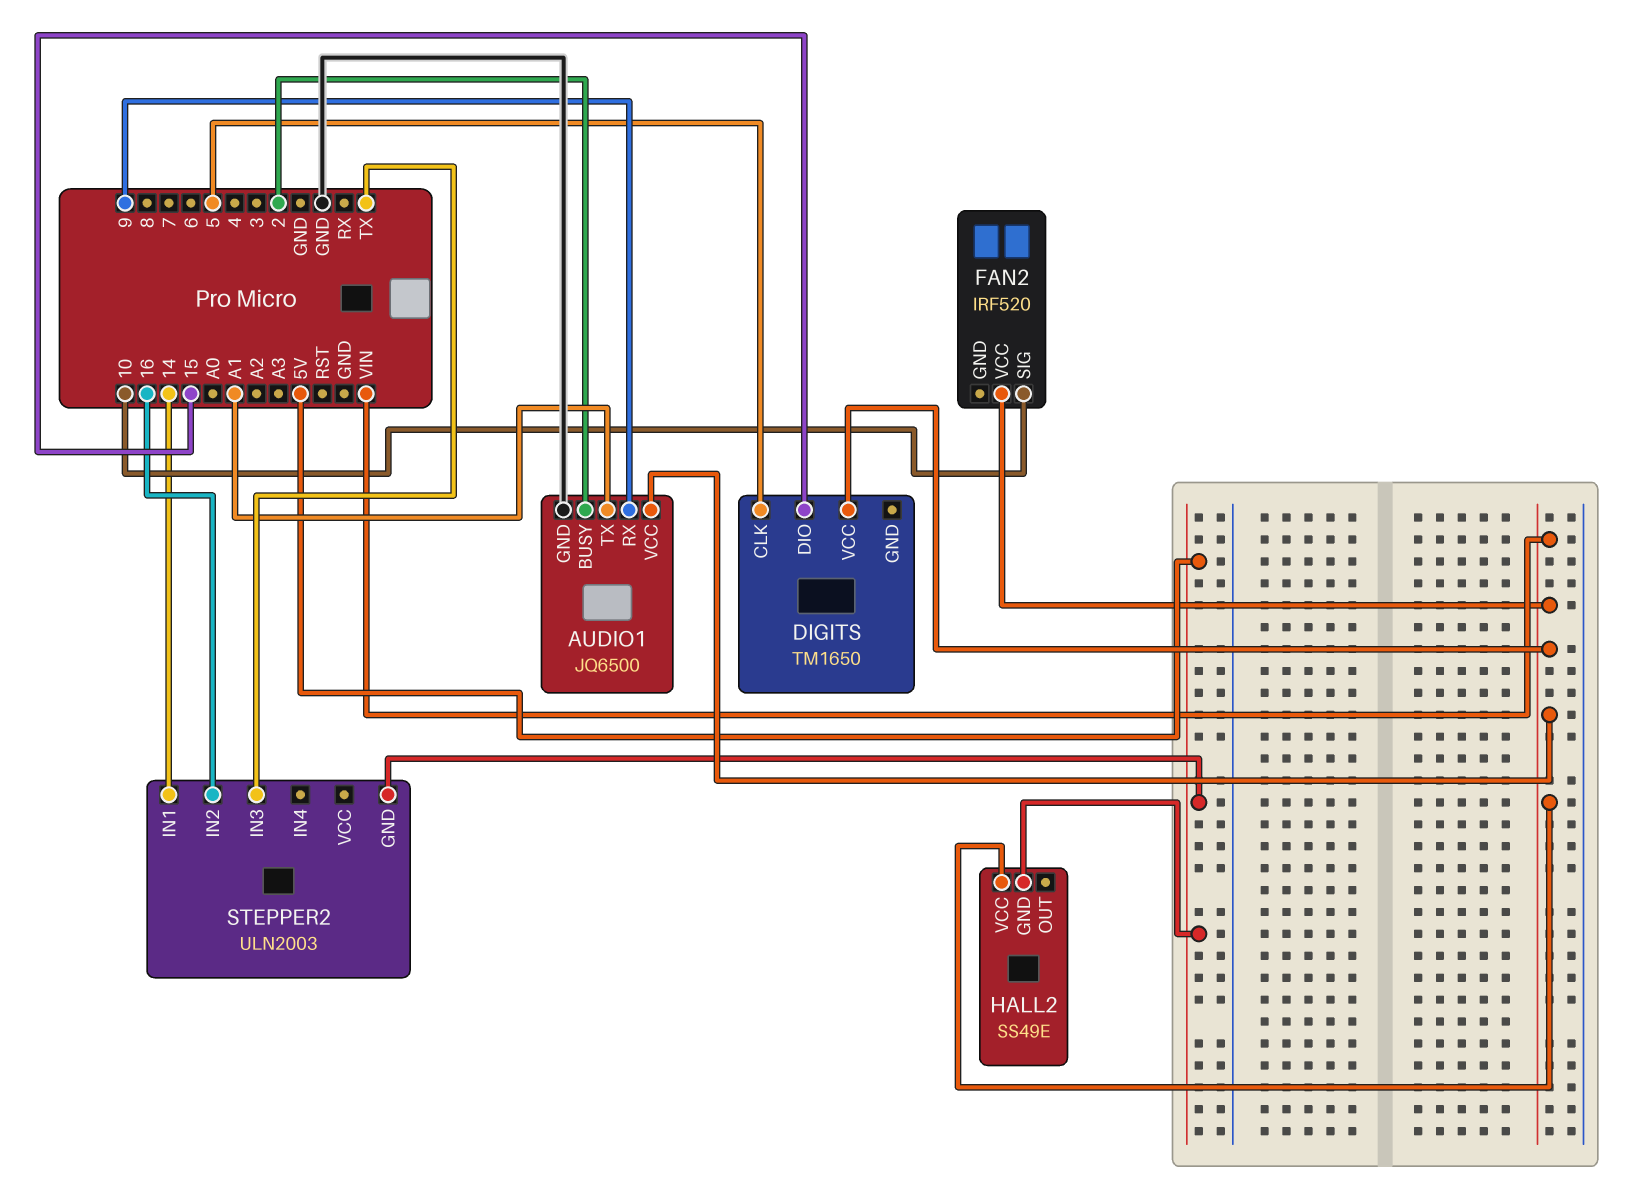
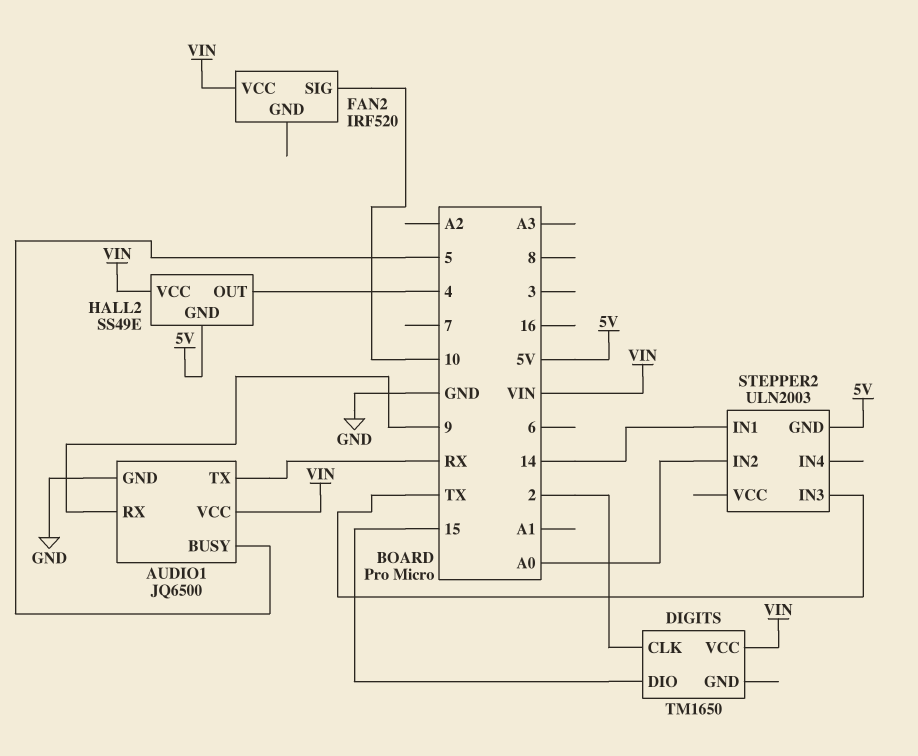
AUDIO1 pin BUSY: 2 -> 5
AUDIO1 pin TX: A1 -> RX
DIGITS pin CLK: 5 -> 2
HALL2 pin OUT: none -> 4
STEPPER2 pin IN2: 16 -> A0

